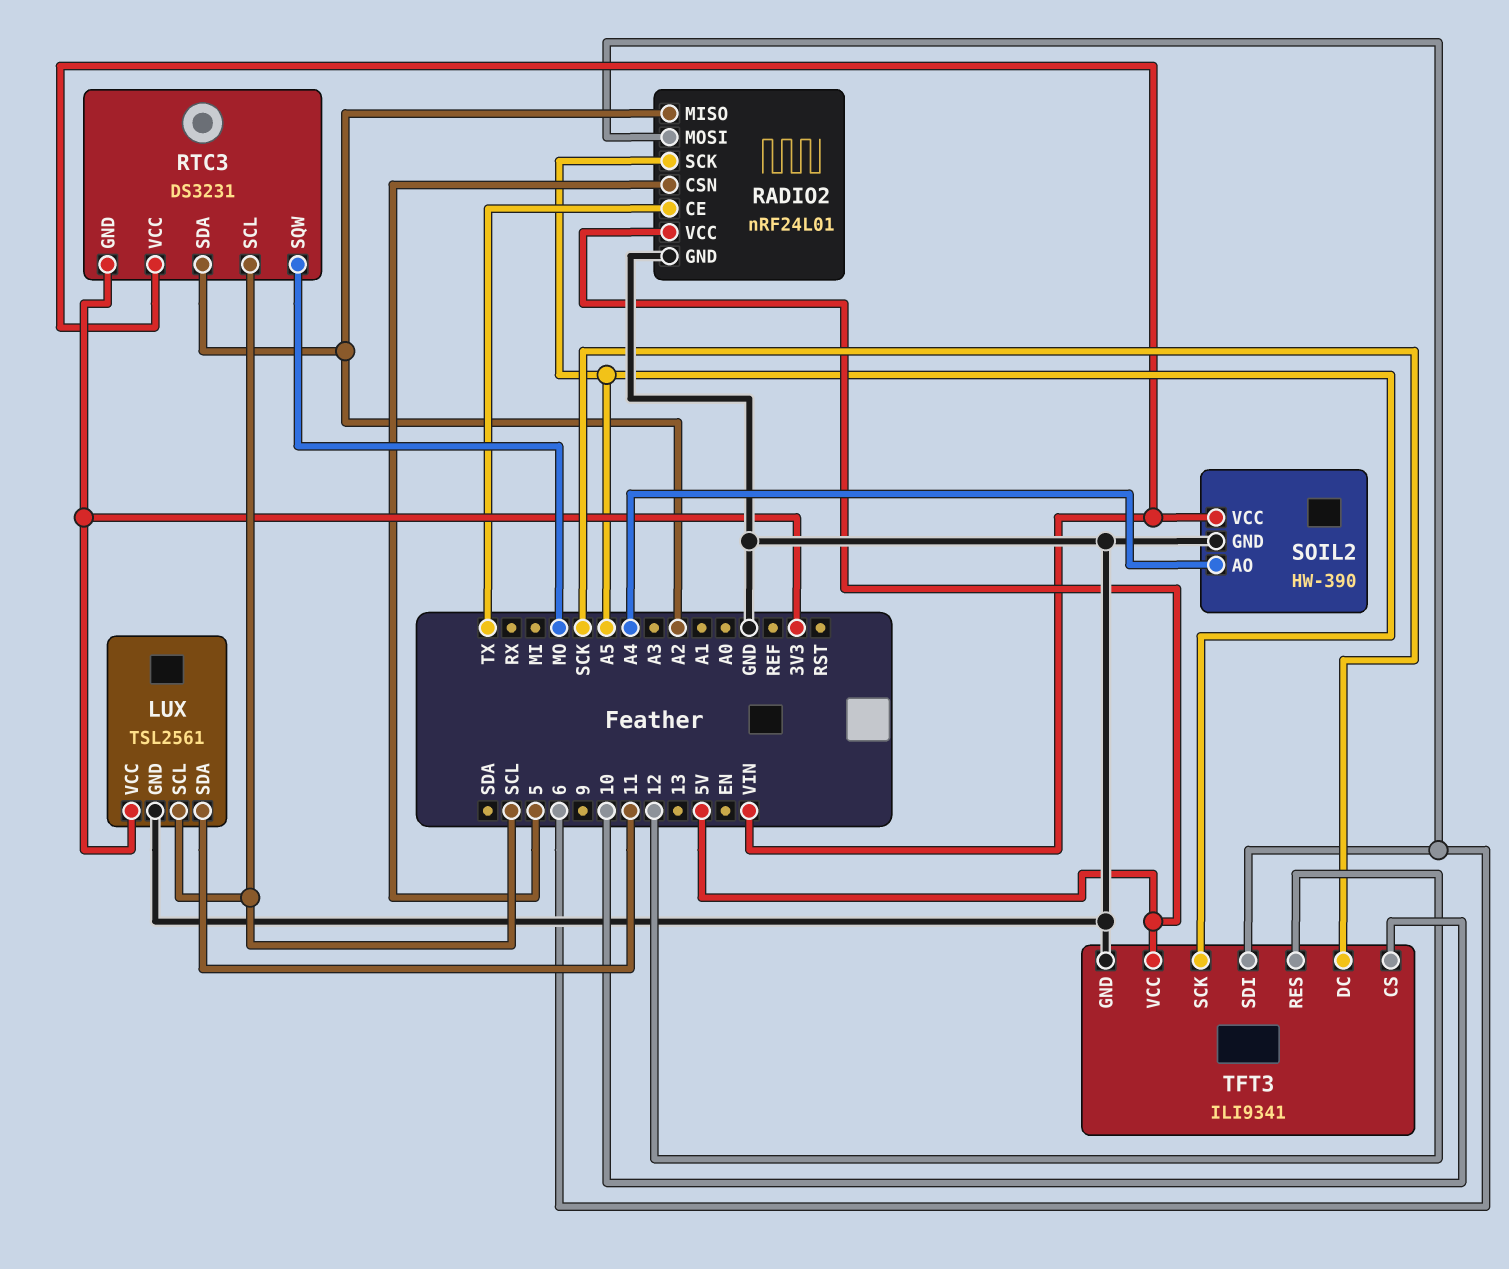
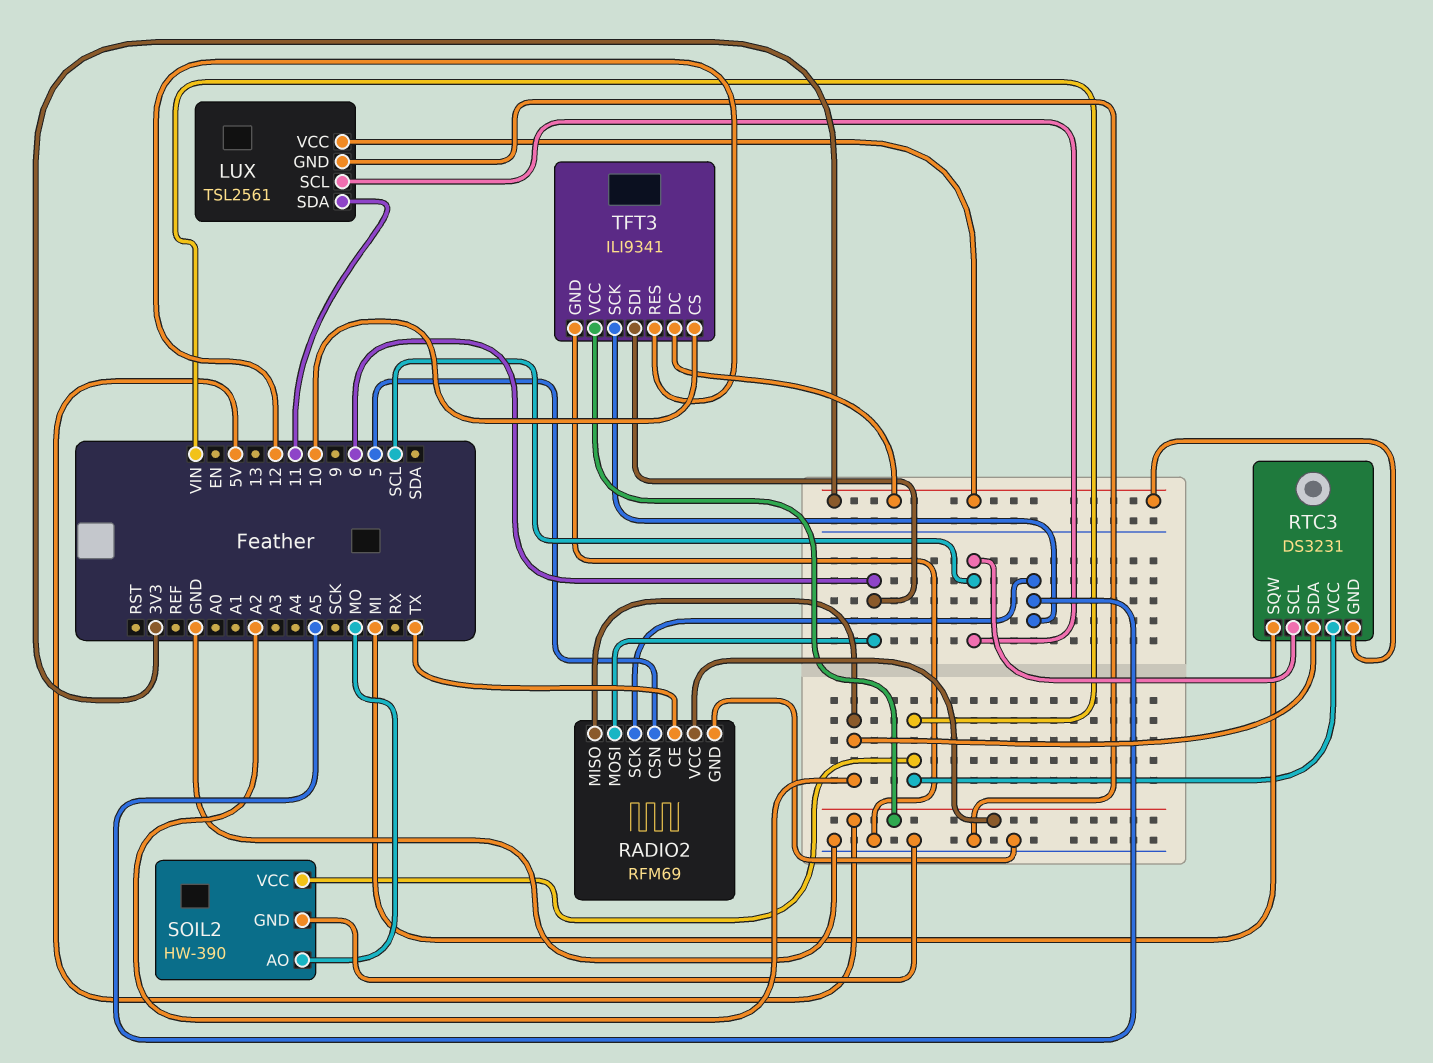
RADIO2: nRF24L01 -> RFM69
RTC3 pin SQW: MO -> MI
SOIL2 pin AO: A4 -> MO
TFT3 pin DC: SCK -> 3V3

